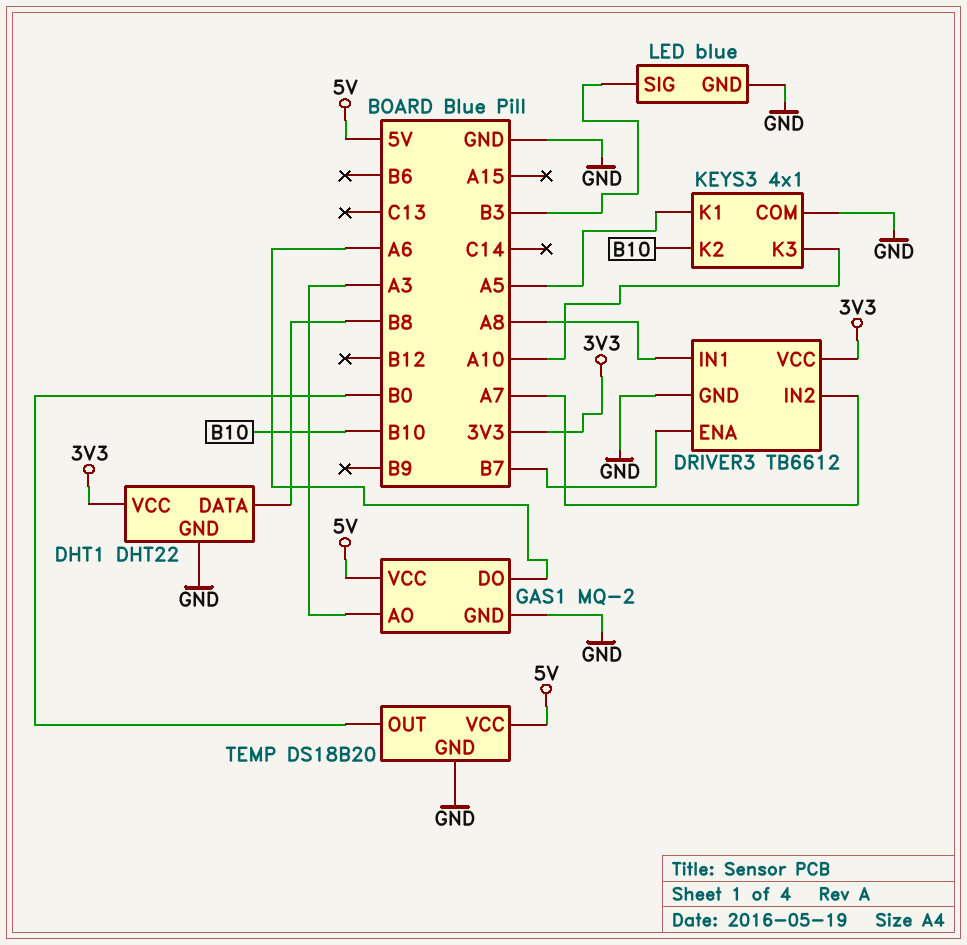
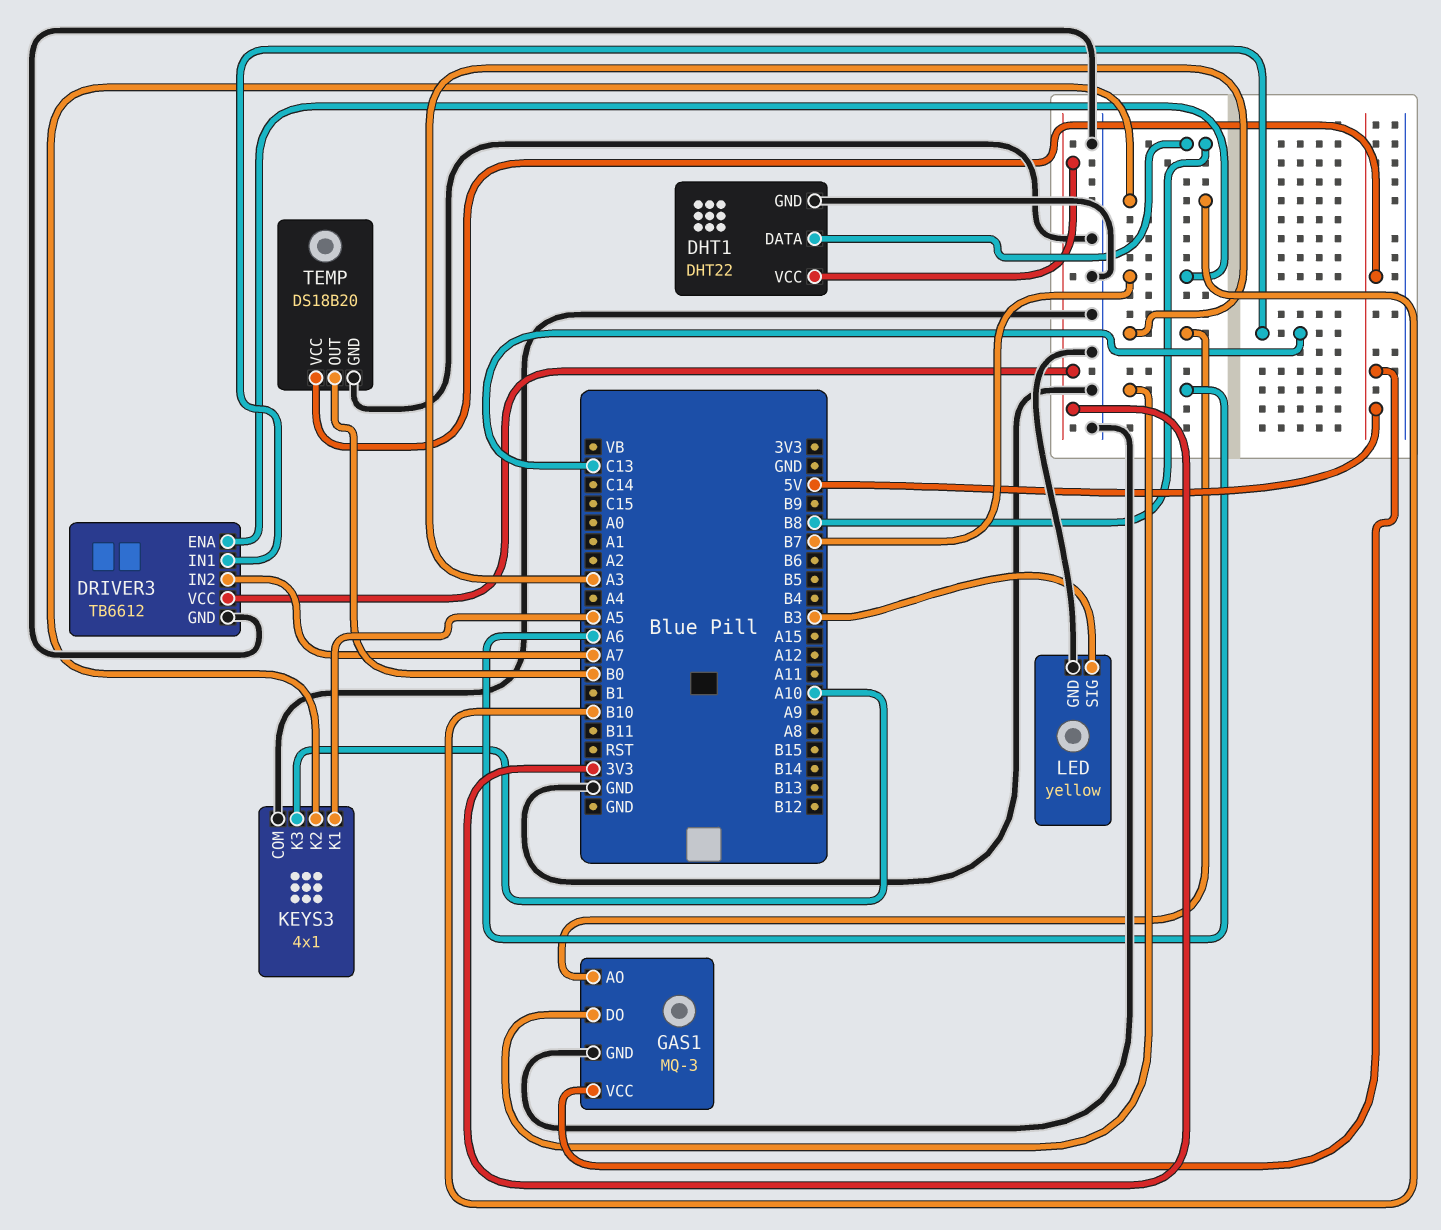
DRIVER3 pin IN1: A8 -> C13
GAS1: MQ-2 -> MQ-3
LED: blue -> yellow

